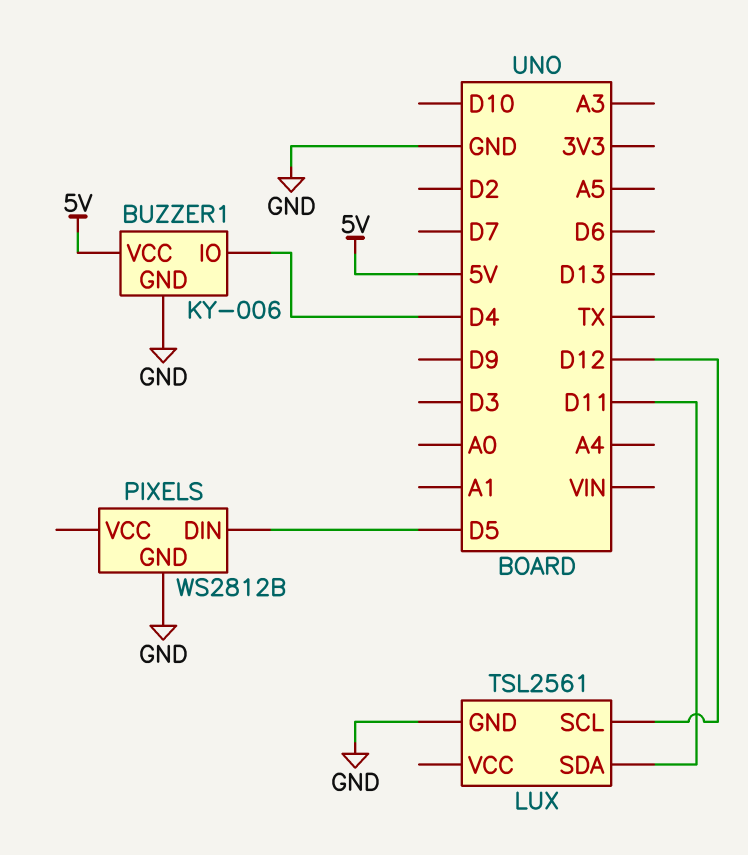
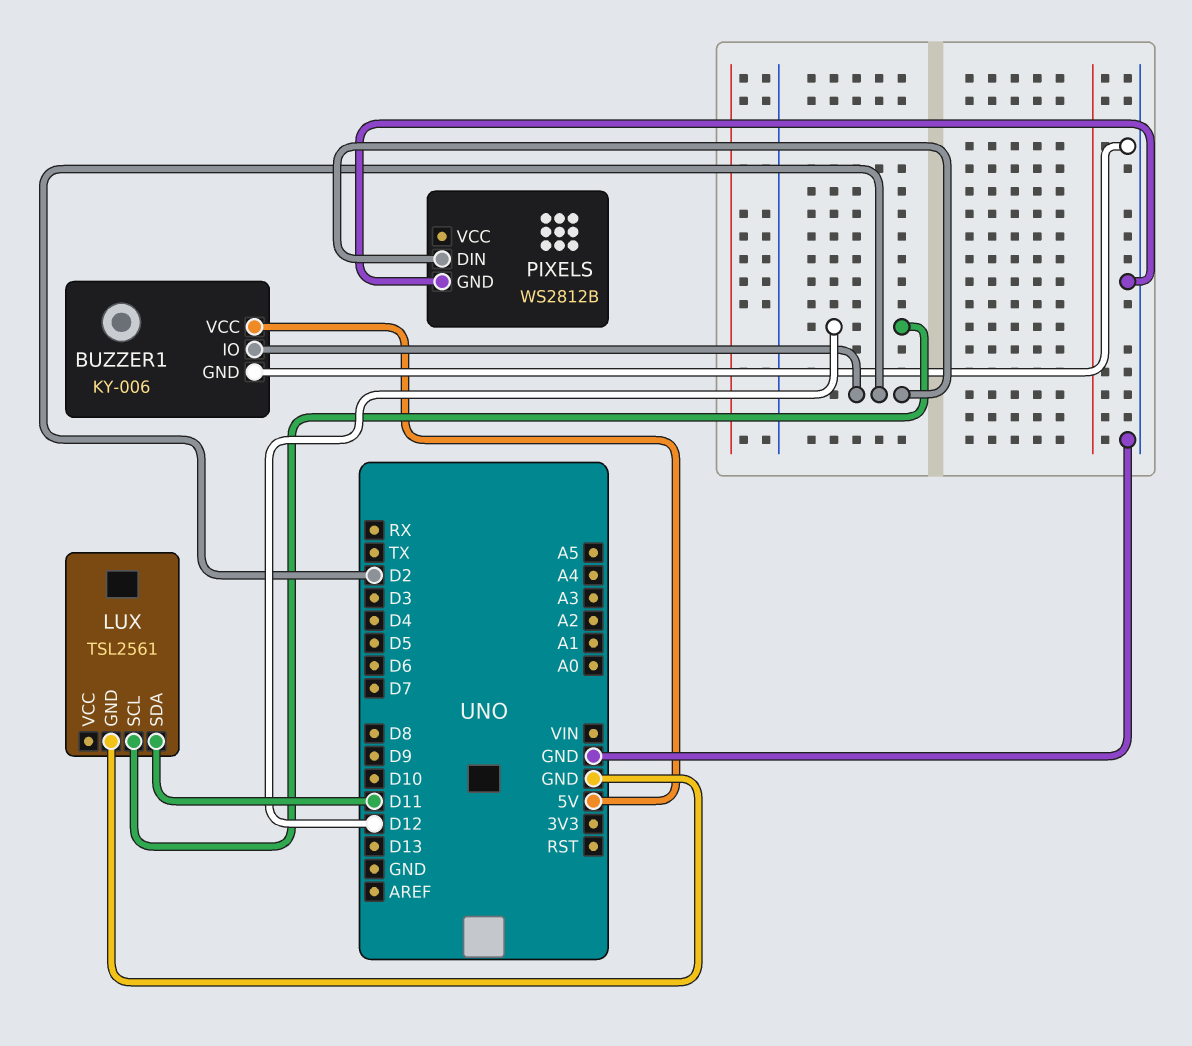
BUZZER1 pin IO: D4 -> D2
PIXELS pin DIN: D5 -> D2

